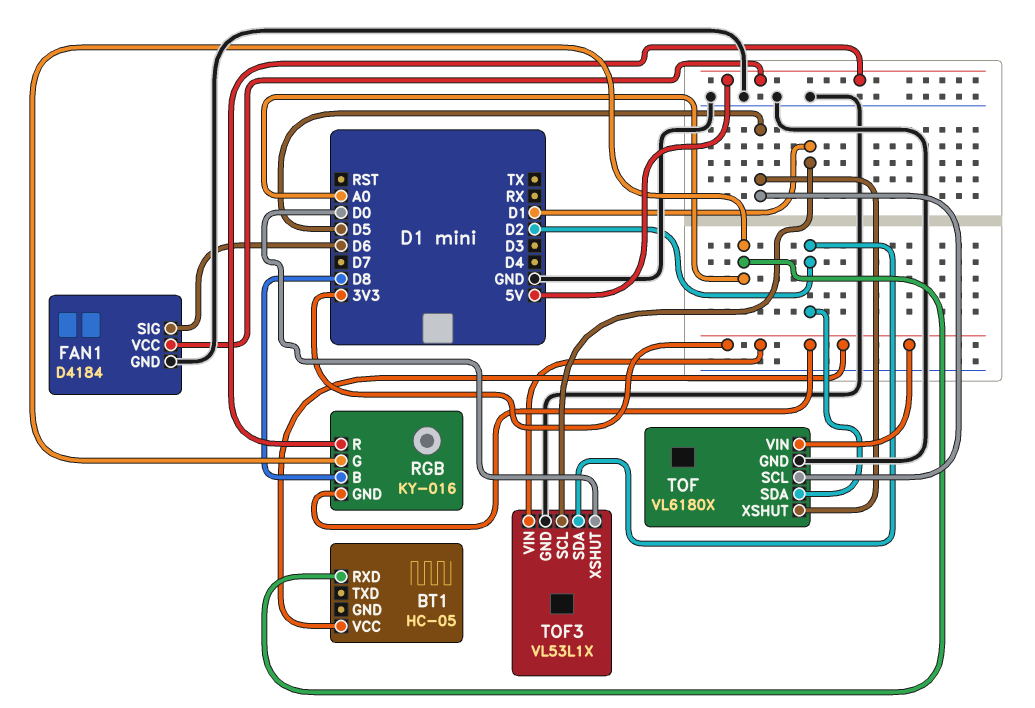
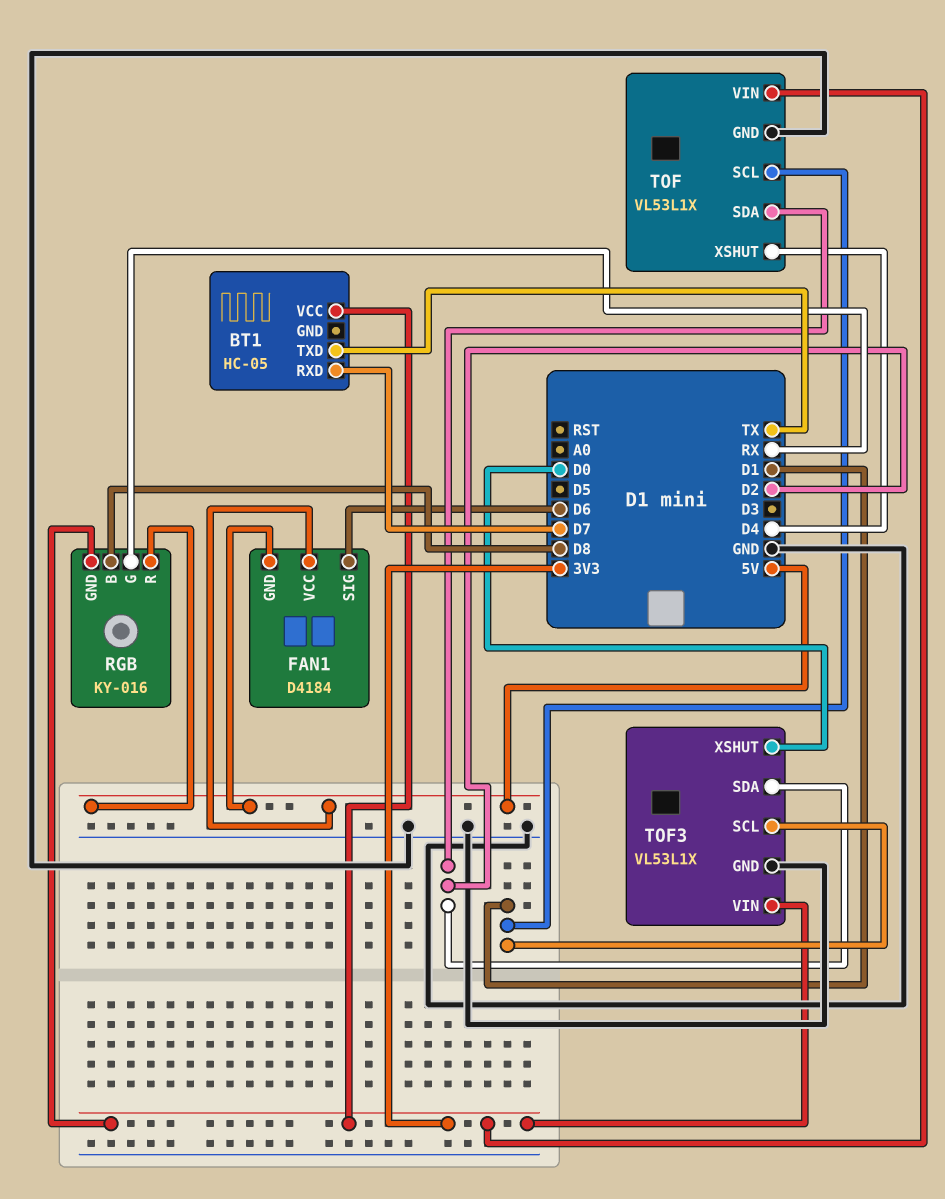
BT1 pin RXD: A0 -> D7
BT1 pin TXD: none -> TX
FAN1 pin GND: GND -> 5V
RGB pin G: A0 -> RX
TOF: VL6180X -> VL53L1X
TOF pin SCL: D5 -> D1
TOF pin XSHUT: D5 -> D4

